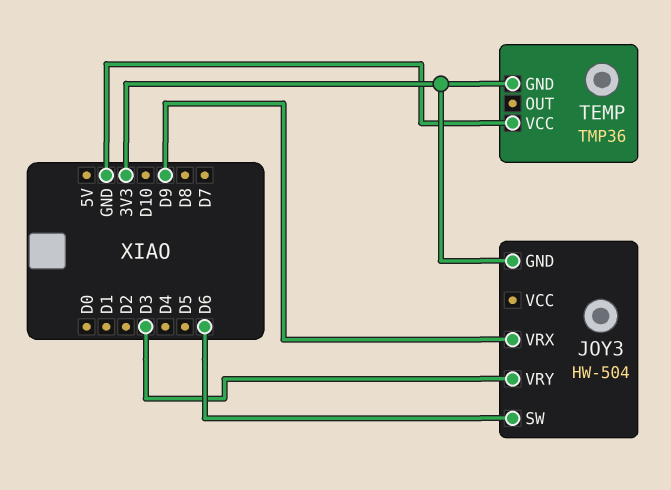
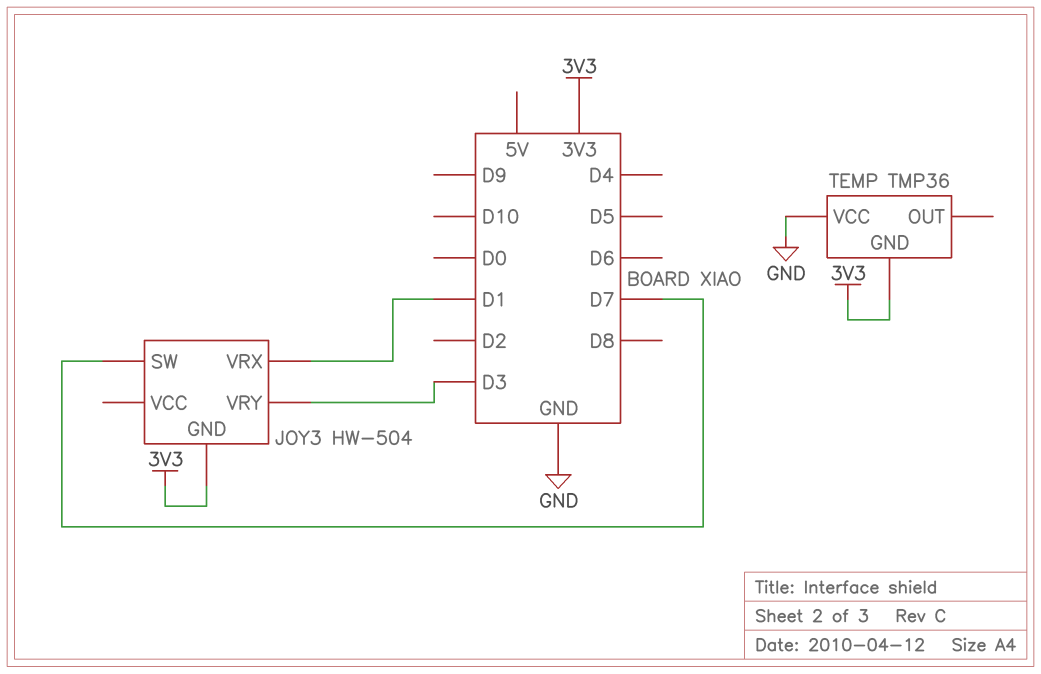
JOY3 pin SW: D6 -> D7
JOY3 pin VRX: D9 -> D1

